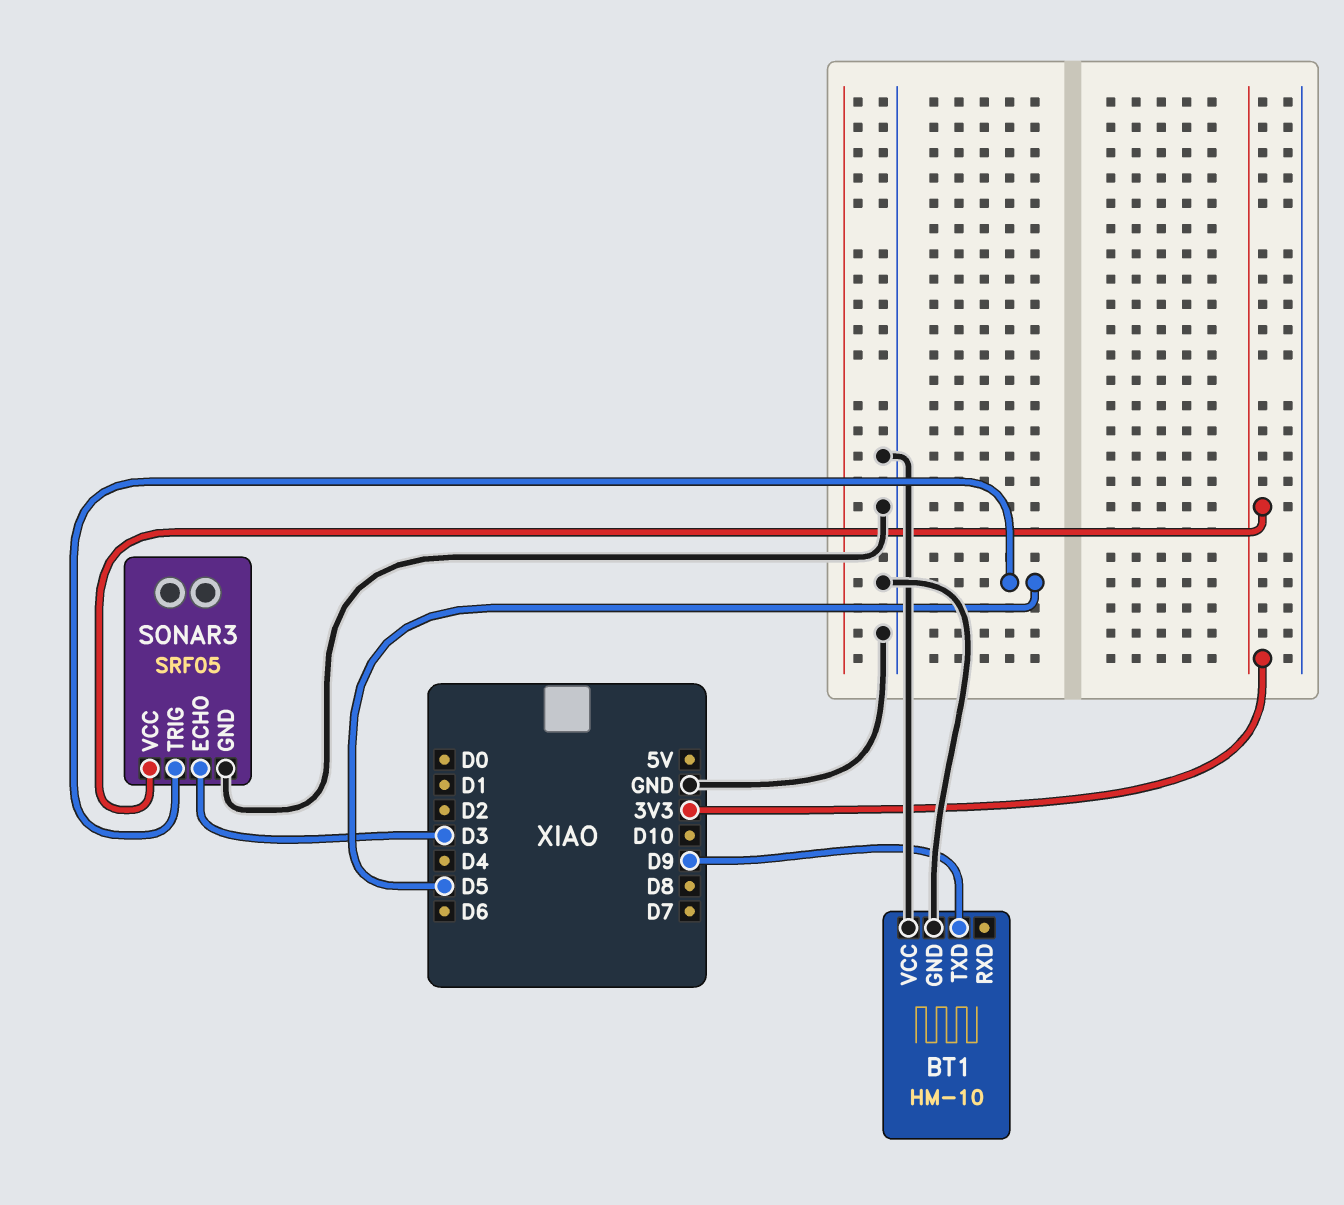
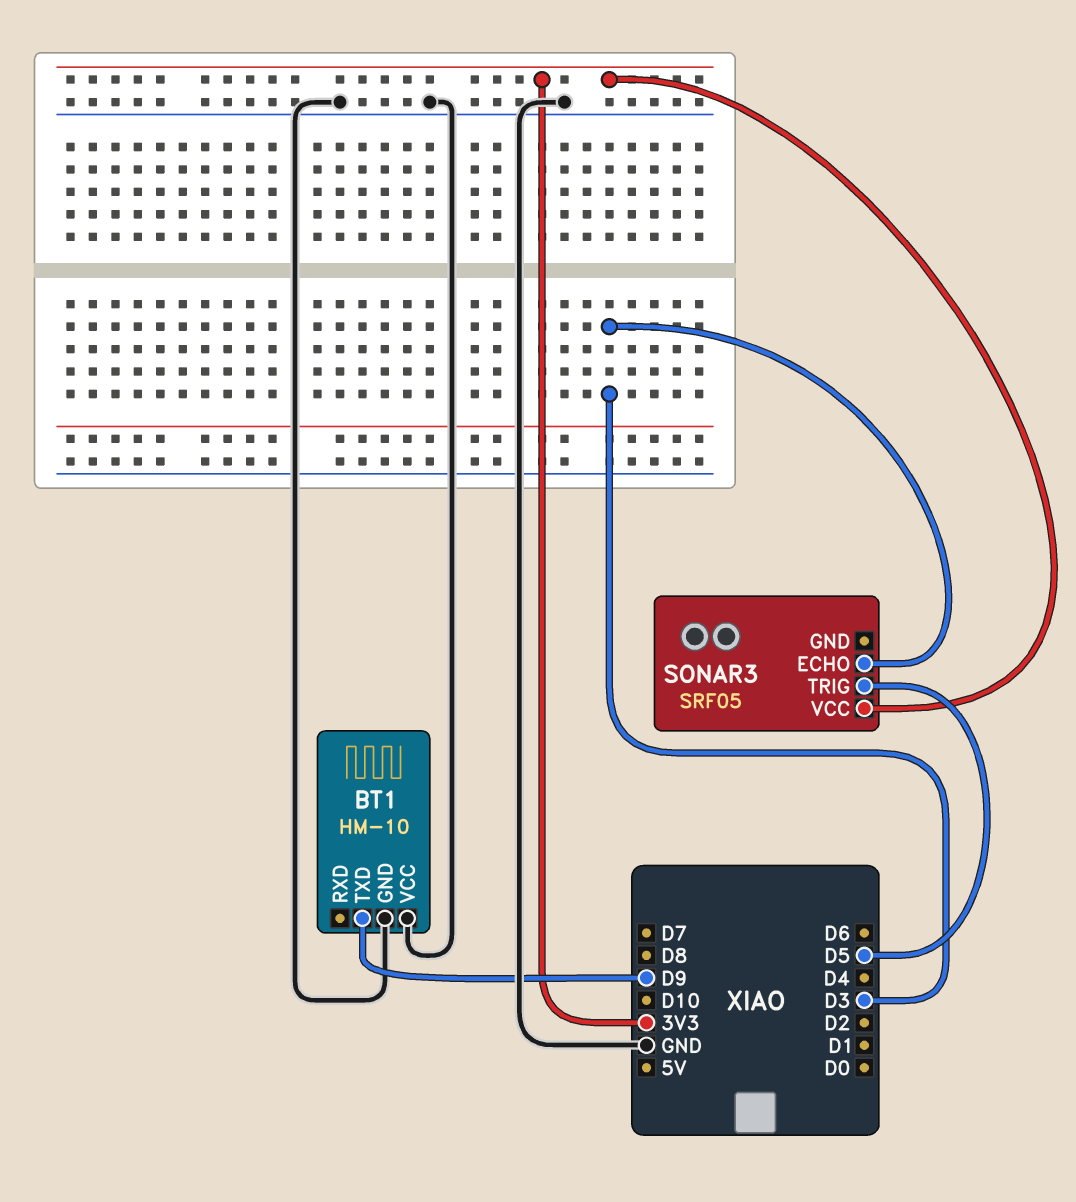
SONAR3 pin GND: GND -> none

